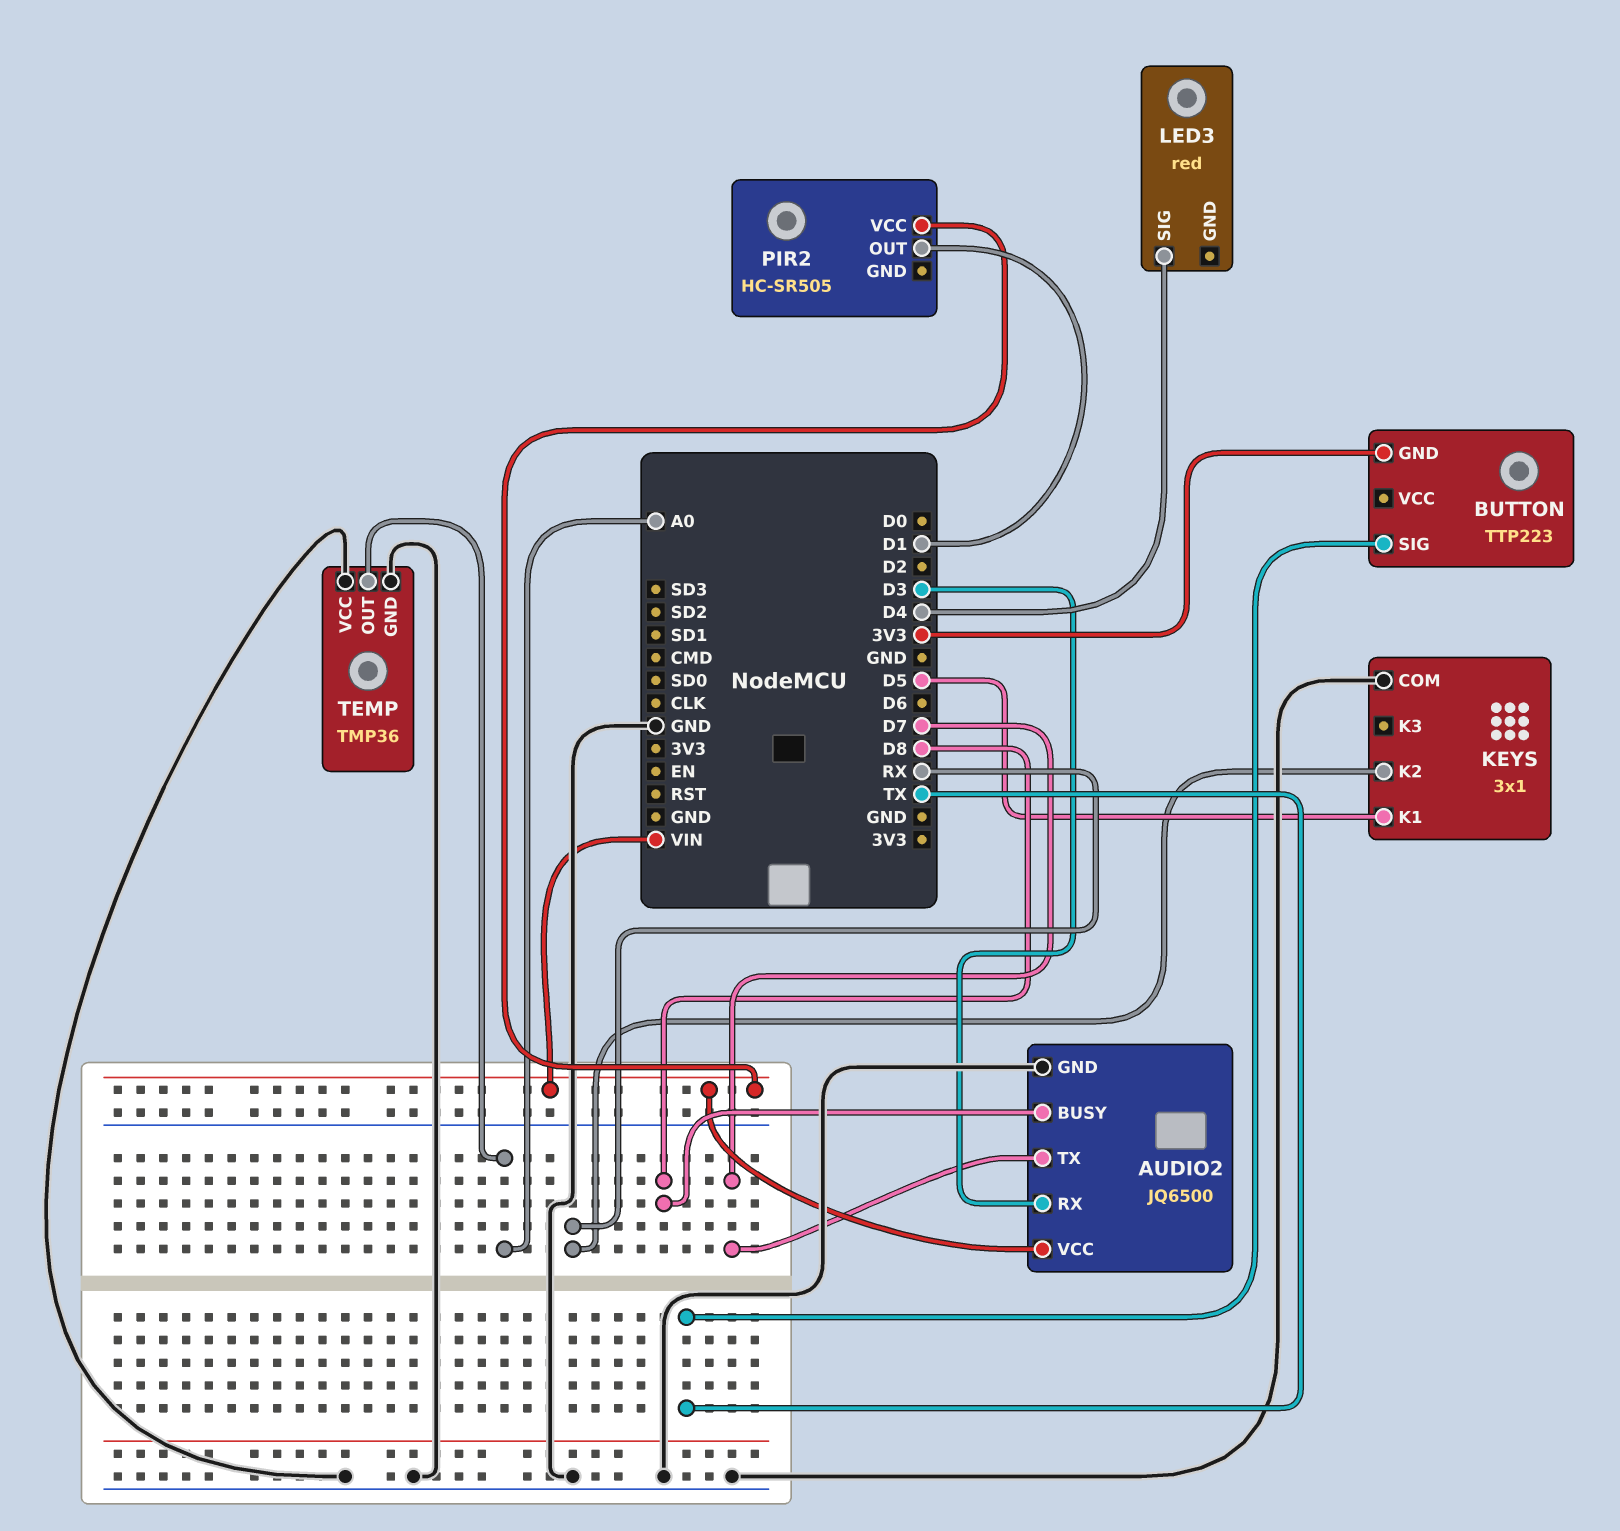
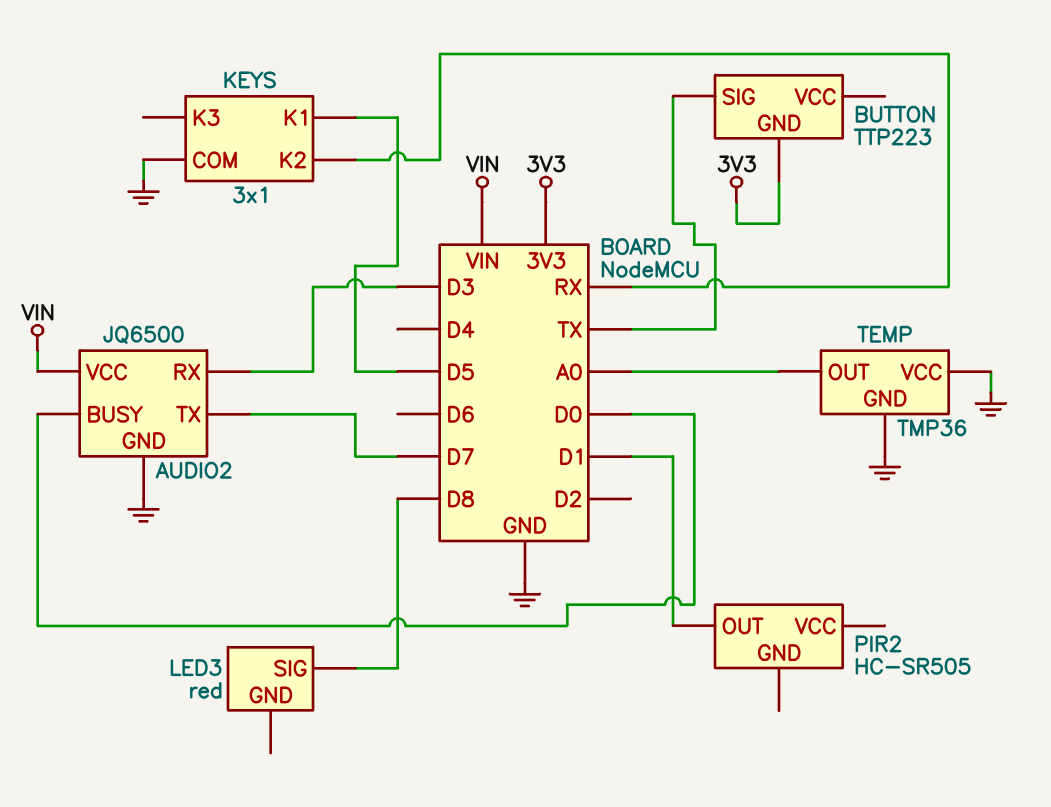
AUDIO2 pin BUSY: D8 -> D0
LED3 pin SIG: D4 -> D8
PIR2 pin VCC: VIN -> none

